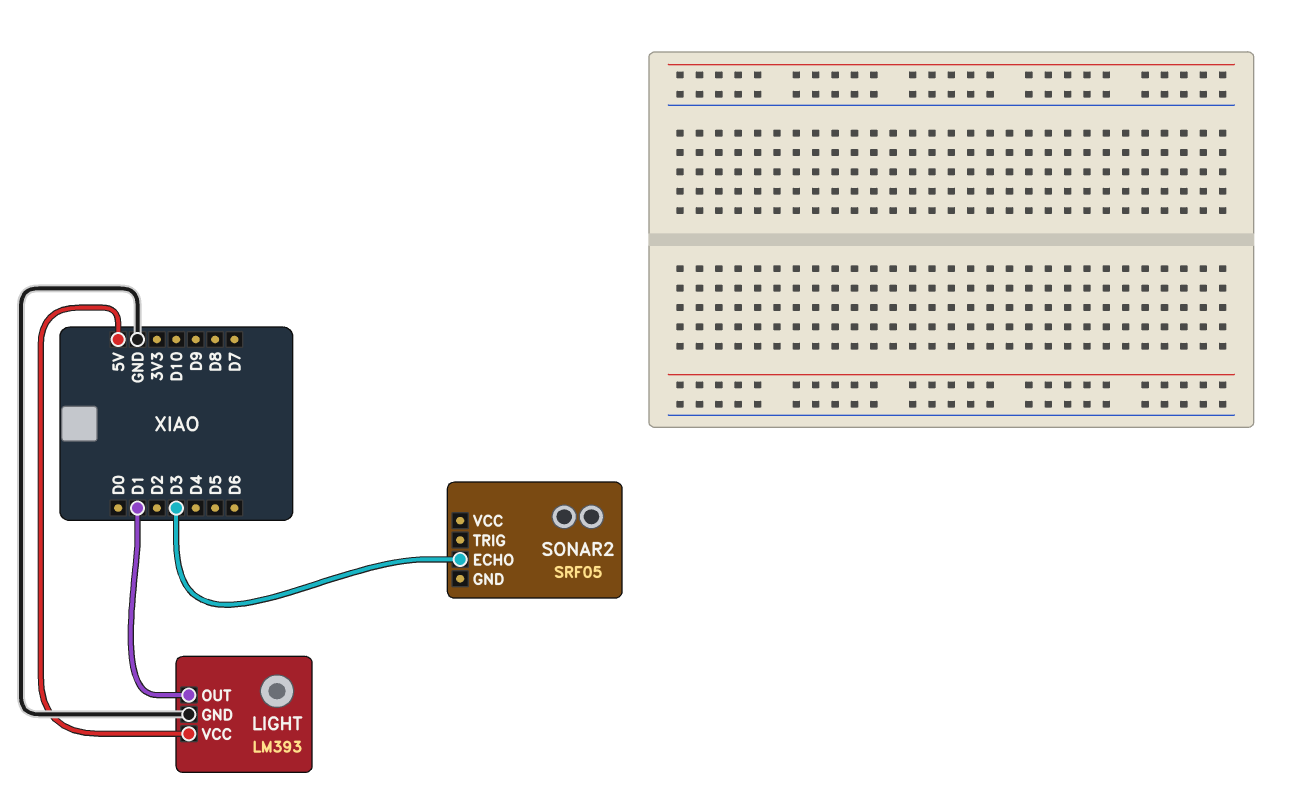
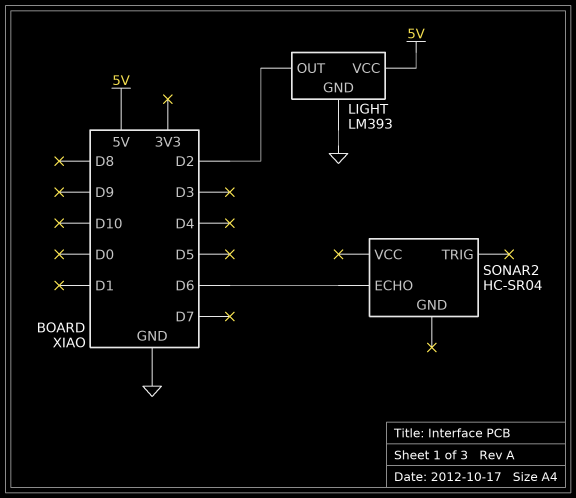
LIGHT pin OUT: D1 -> D2
SONAR2: SRF05 -> HC-SR04
SONAR2 pin ECHO: D3 -> D6

